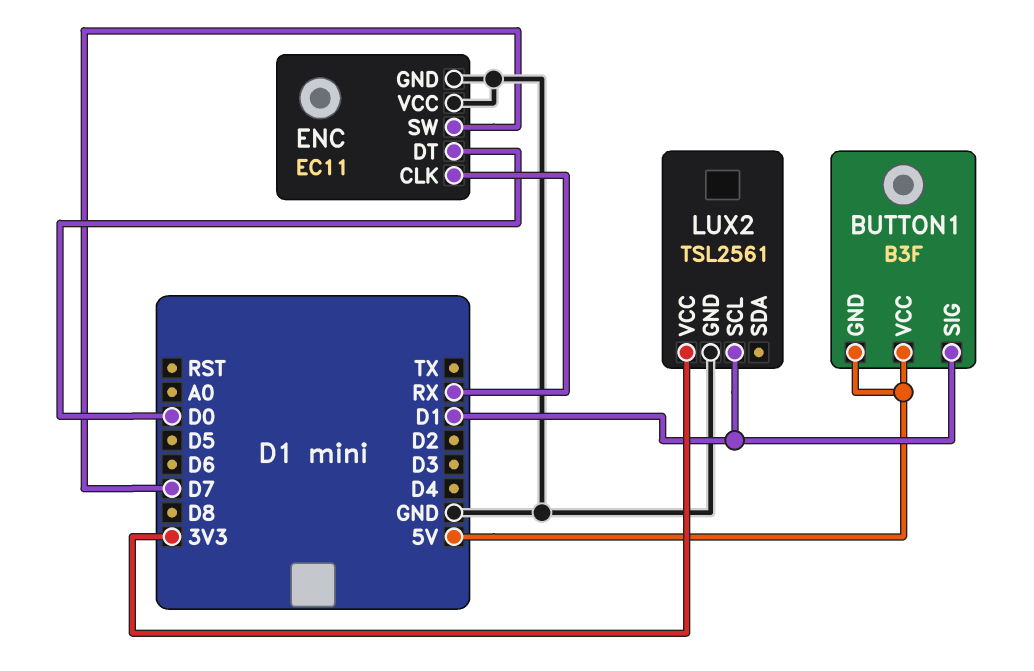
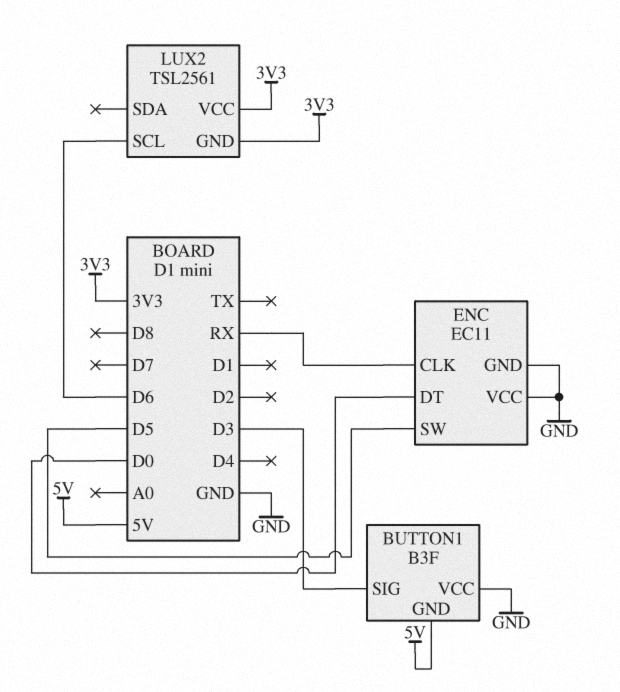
BUTTON1 pin SIG: D1 -> D3
BUTTON1 pin VCC: 5V -> GND
ENC pin SW: D7 -> D5
LUX2 pin GND: GND -> 3V3
LUX2 pin SCL: D1 -> D6

